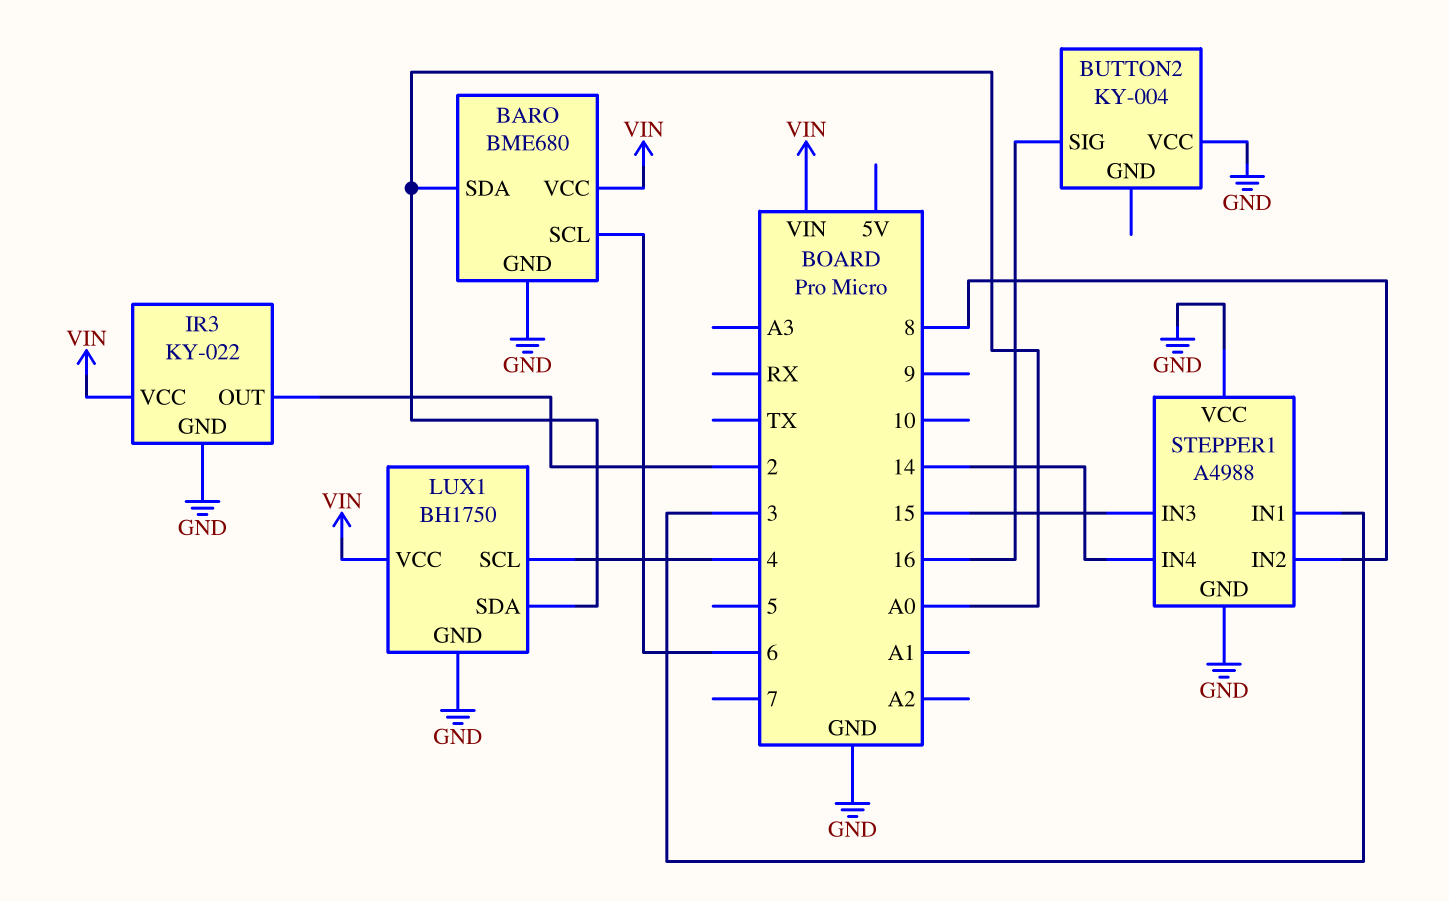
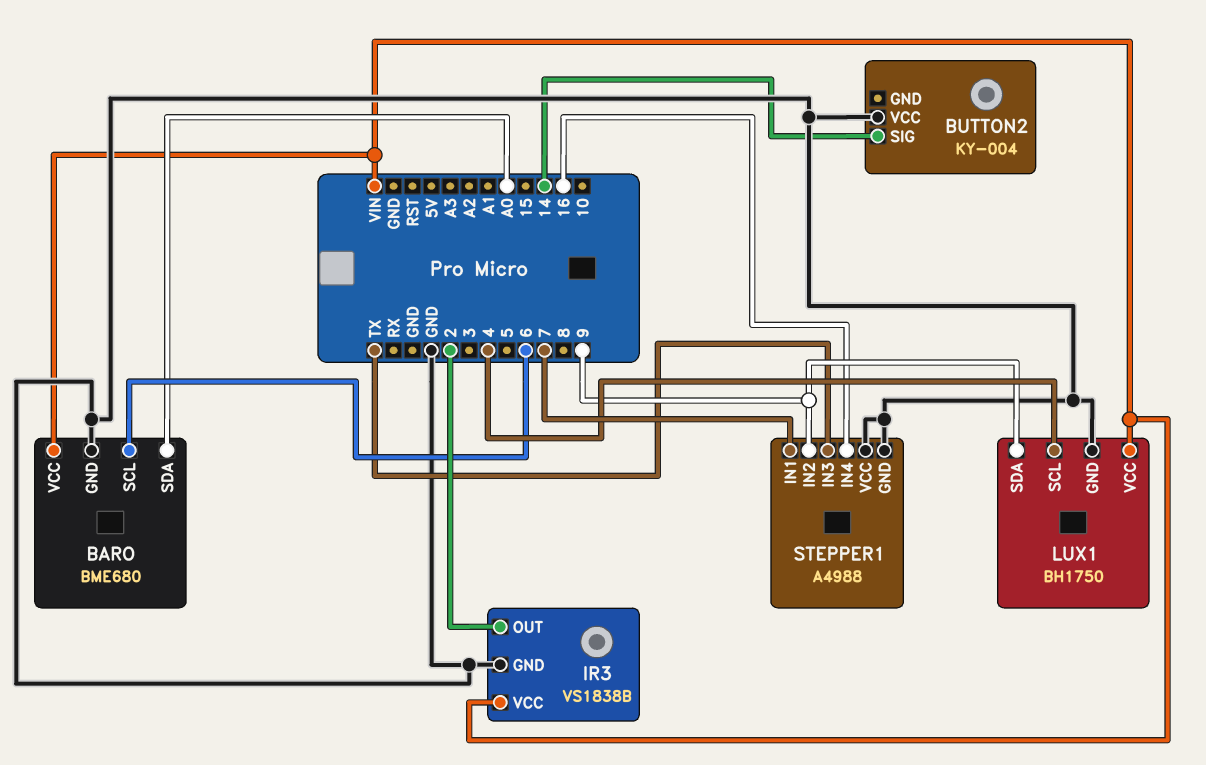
BUTTON2 pin SIG: 16 -> 14
IR3: KY-022 -> VS1838B
LUX1 pin SDA: A0 -> 9
STEPPER1 pin IN1: 3 -> 7
STEPPER1 pin IN2: 8 -> 9
STEPPER1 pin IN3: 15 -> TX
STEPPER1 pin IN4: 14 -> 16

